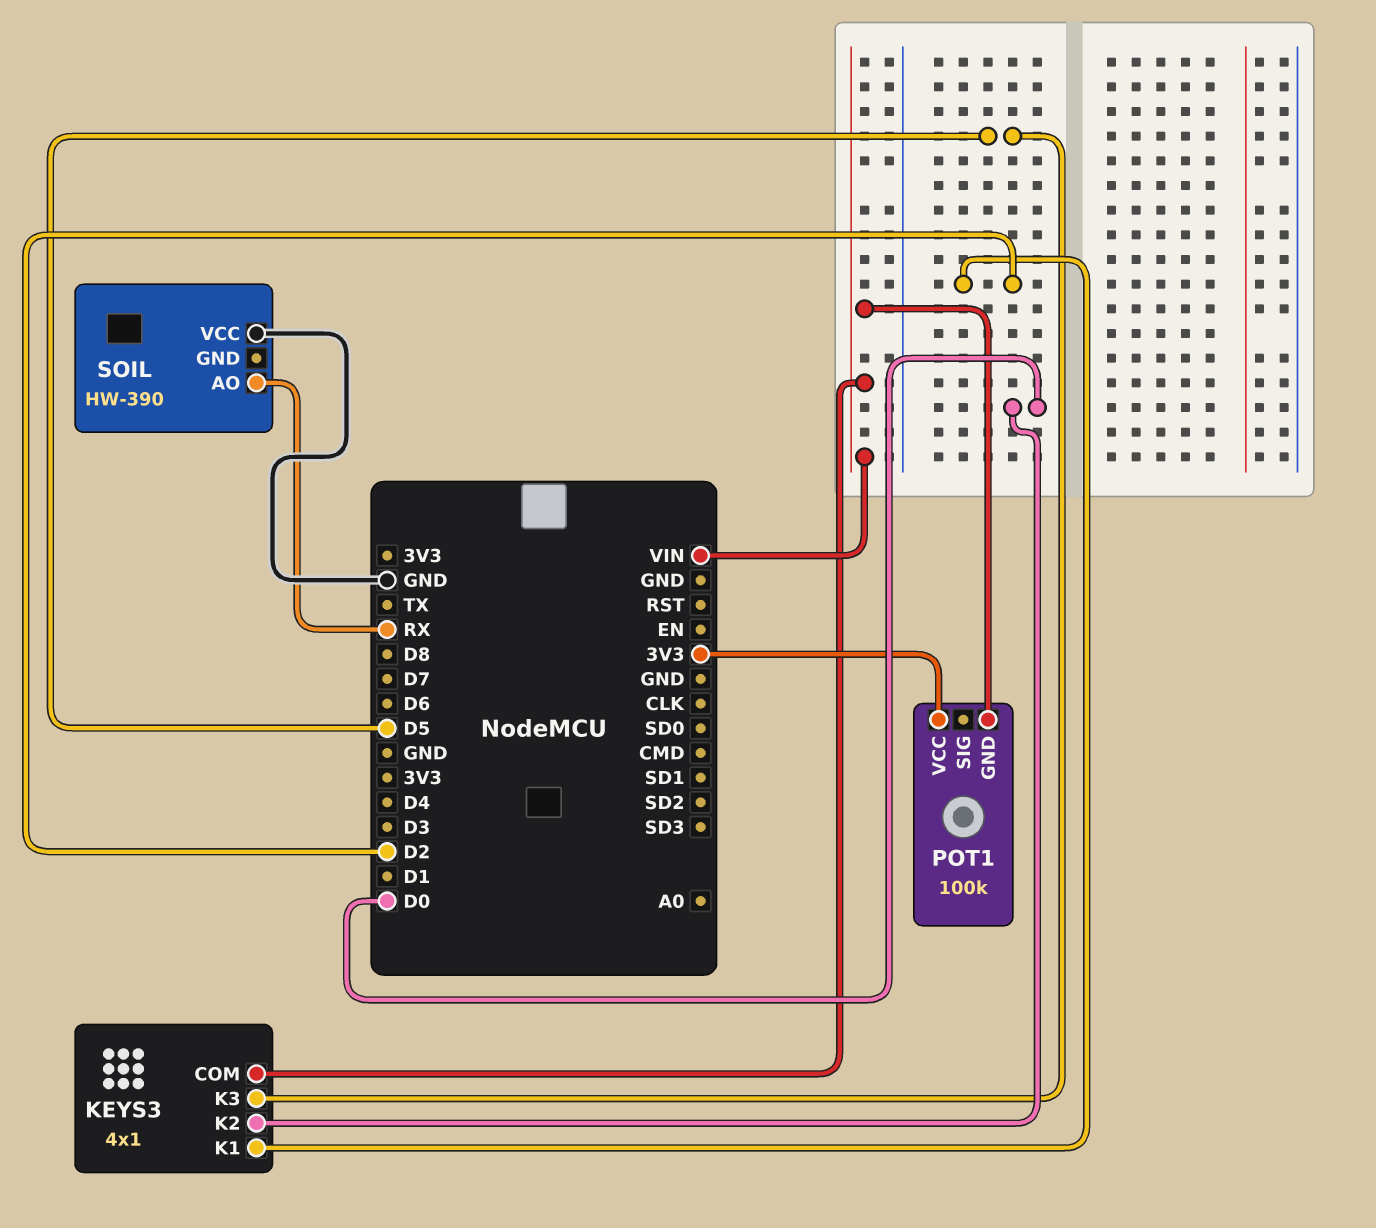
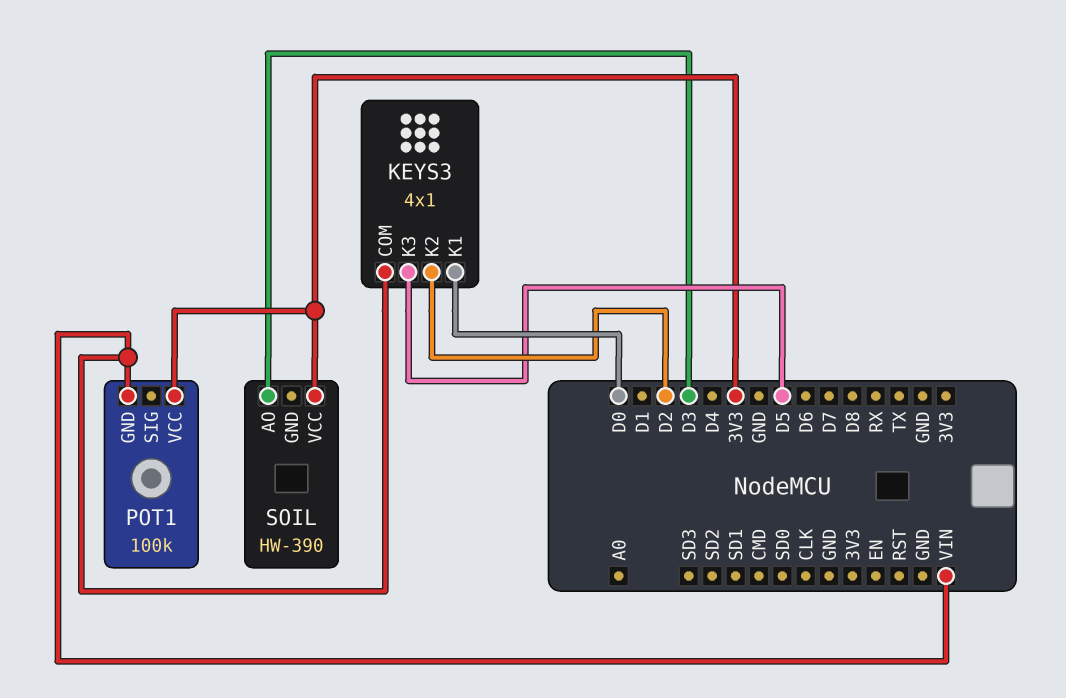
KEYS3 pin K1: D2 -> D0
KEYS3 pin K2: D0 -> D2
SOIL pin AO: RX -> D3
SOIL pin VCC: GND -> 3V3

